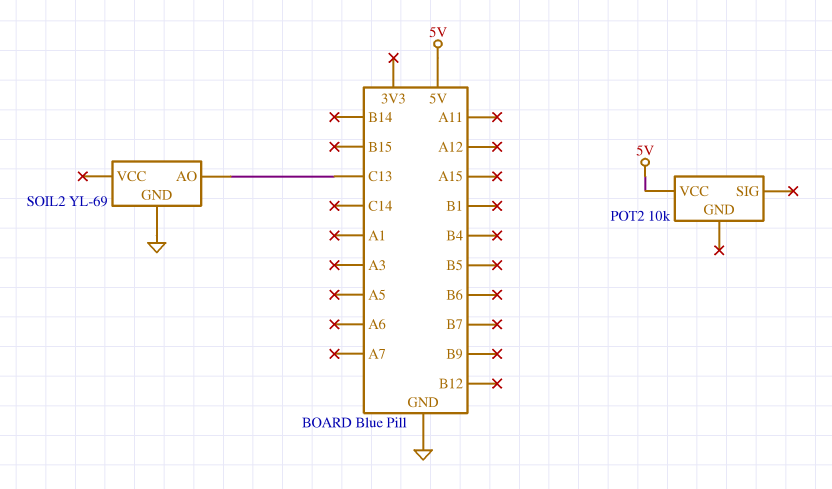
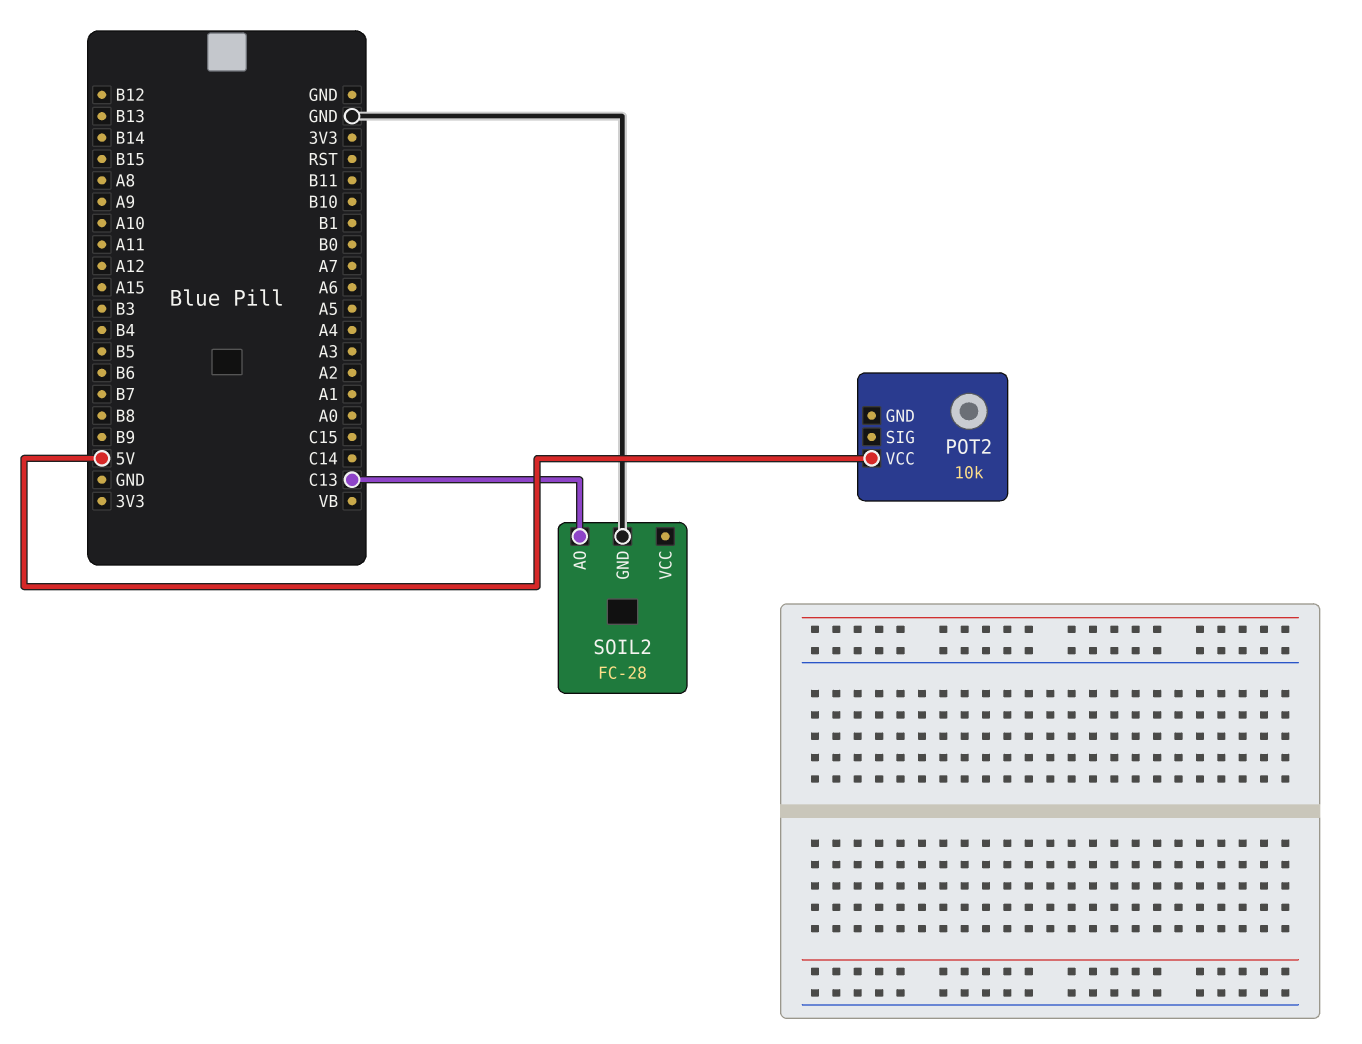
SOIL2: YL-69 -> FC-28

